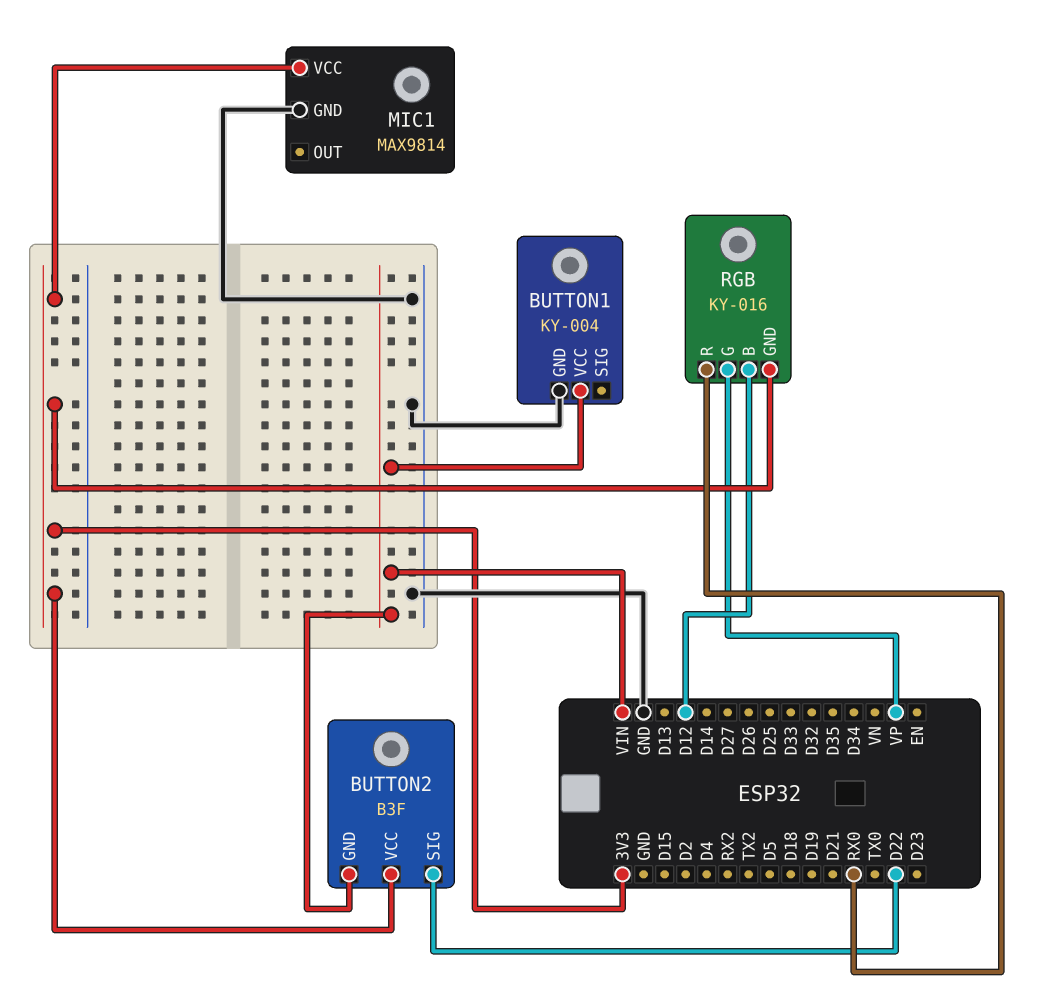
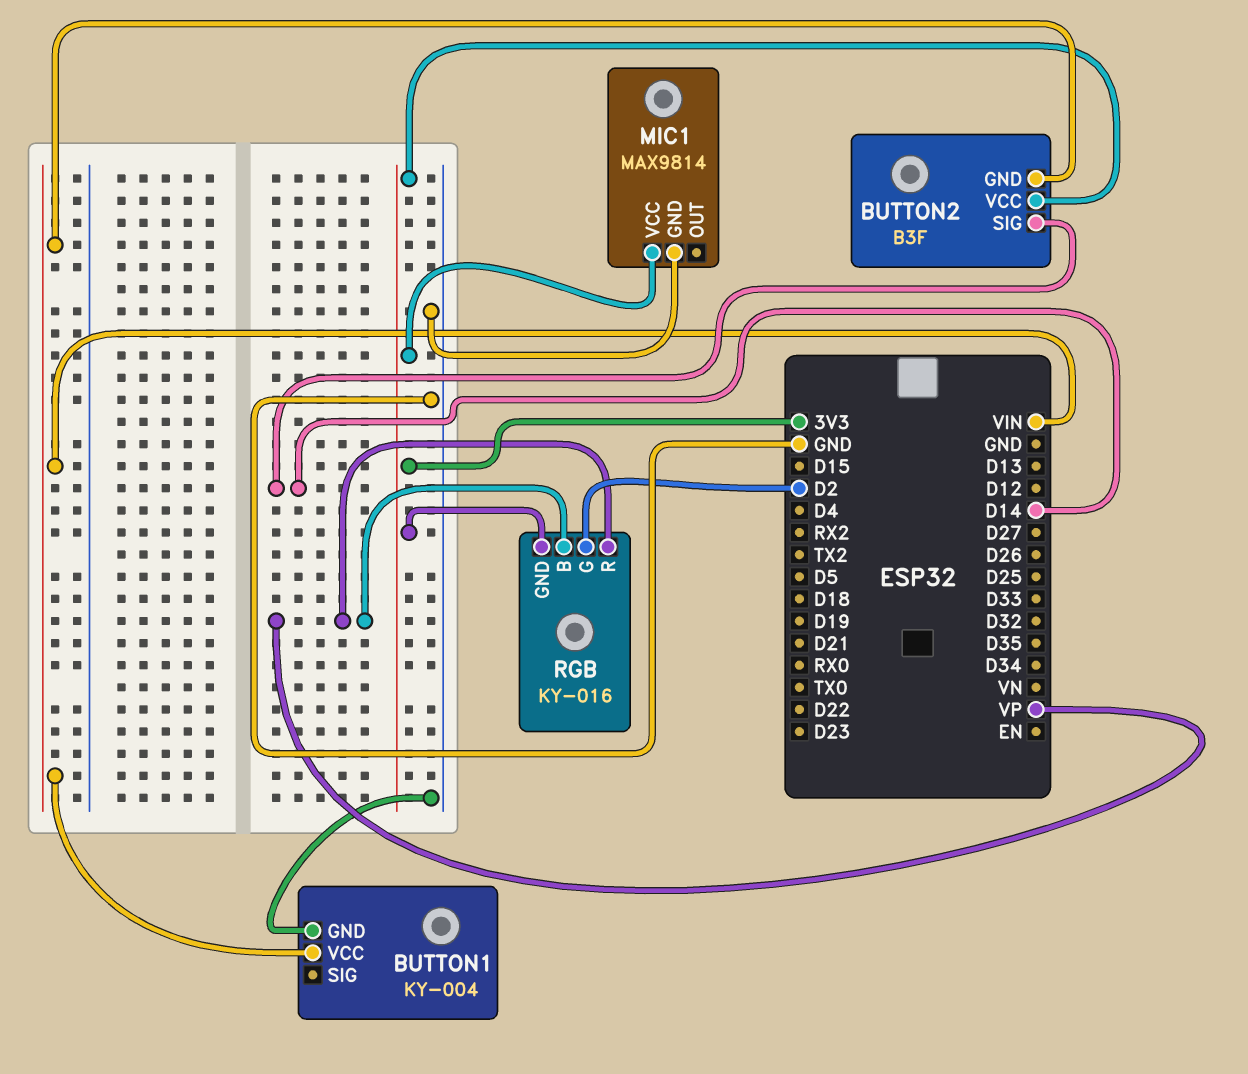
BUTTON2 pin SIG: D22 -> D14
RGB pin B: D12 -> VP
RGB pin G: VP -> D2
RGB pin R: RX0 -> VP

